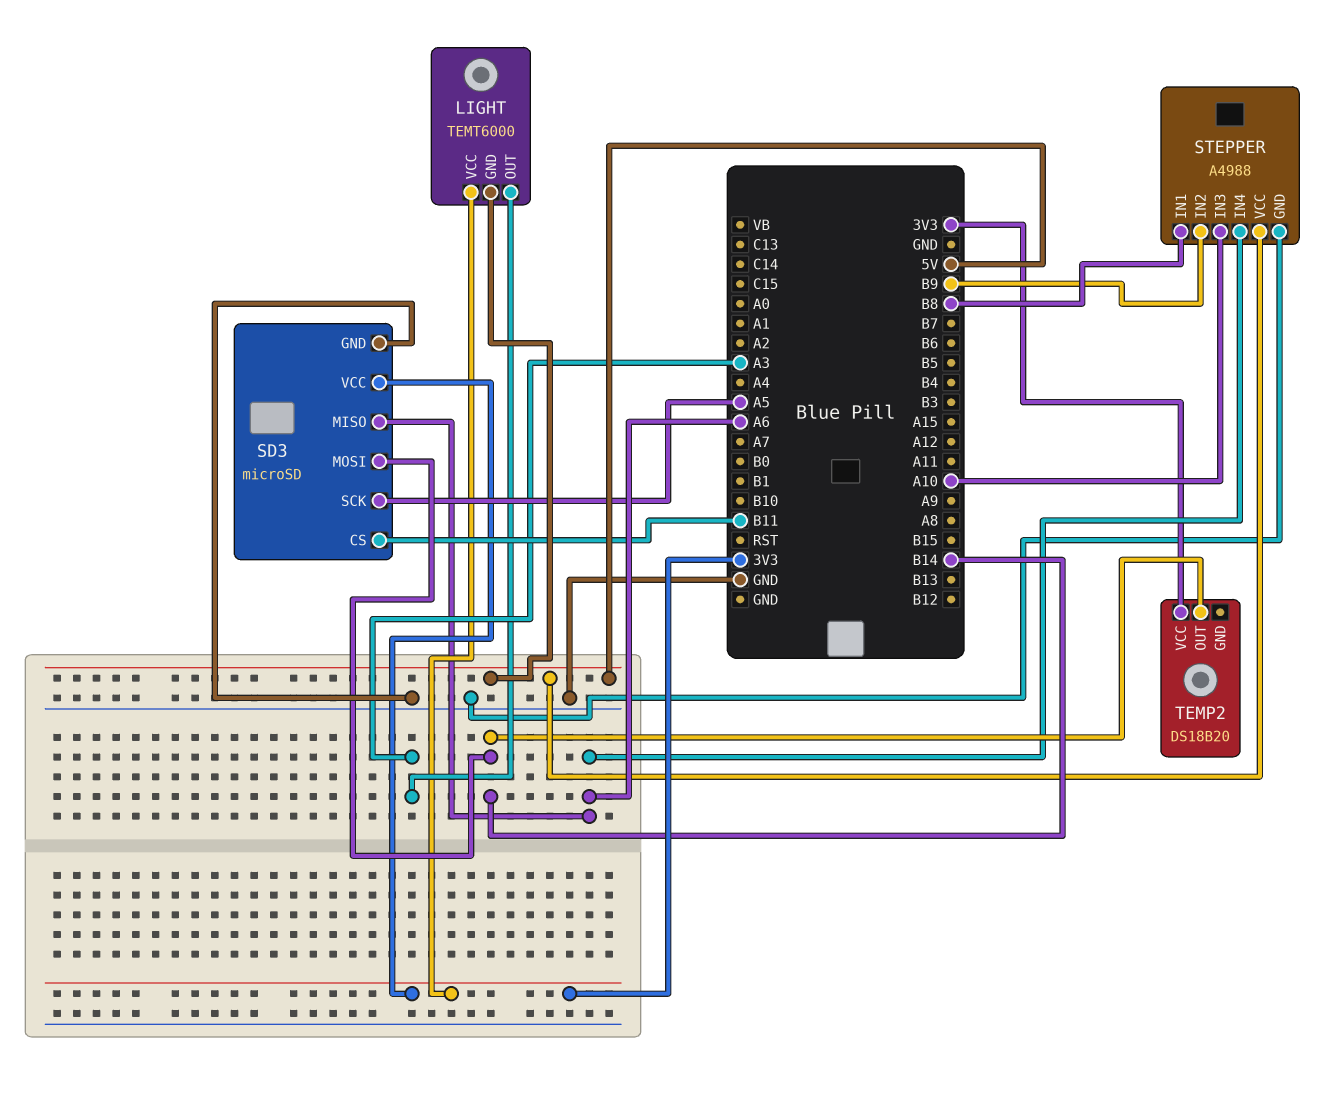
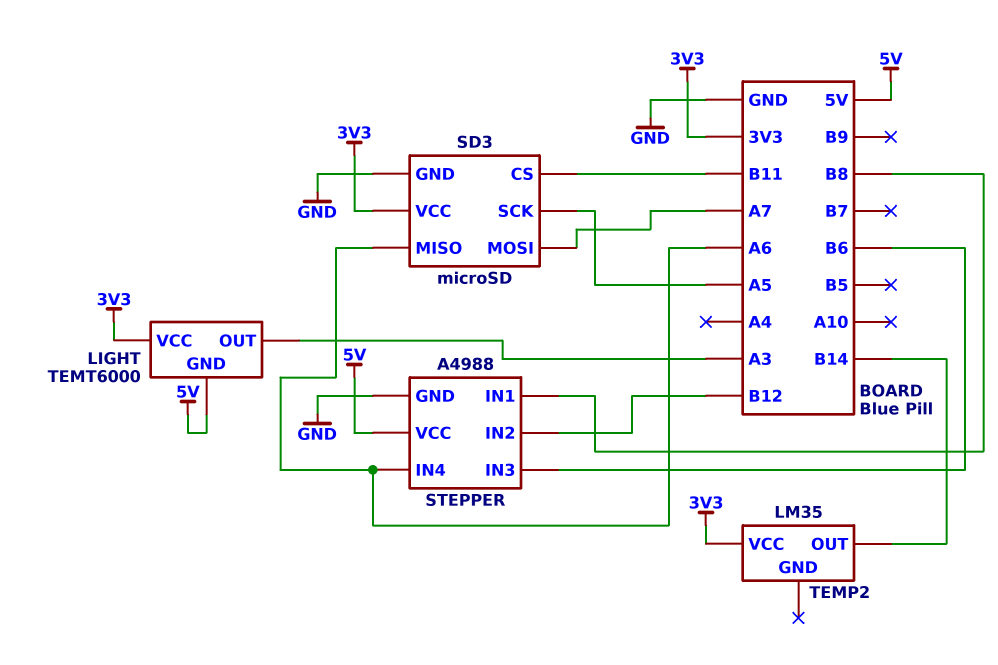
SD3 pin MOSI: B14 -> A7
STEPPER pin IN2: B9 -> B12
STEPPER pin IN3: A10 -> B6
TEMP2: DS18B20 -> LM35

